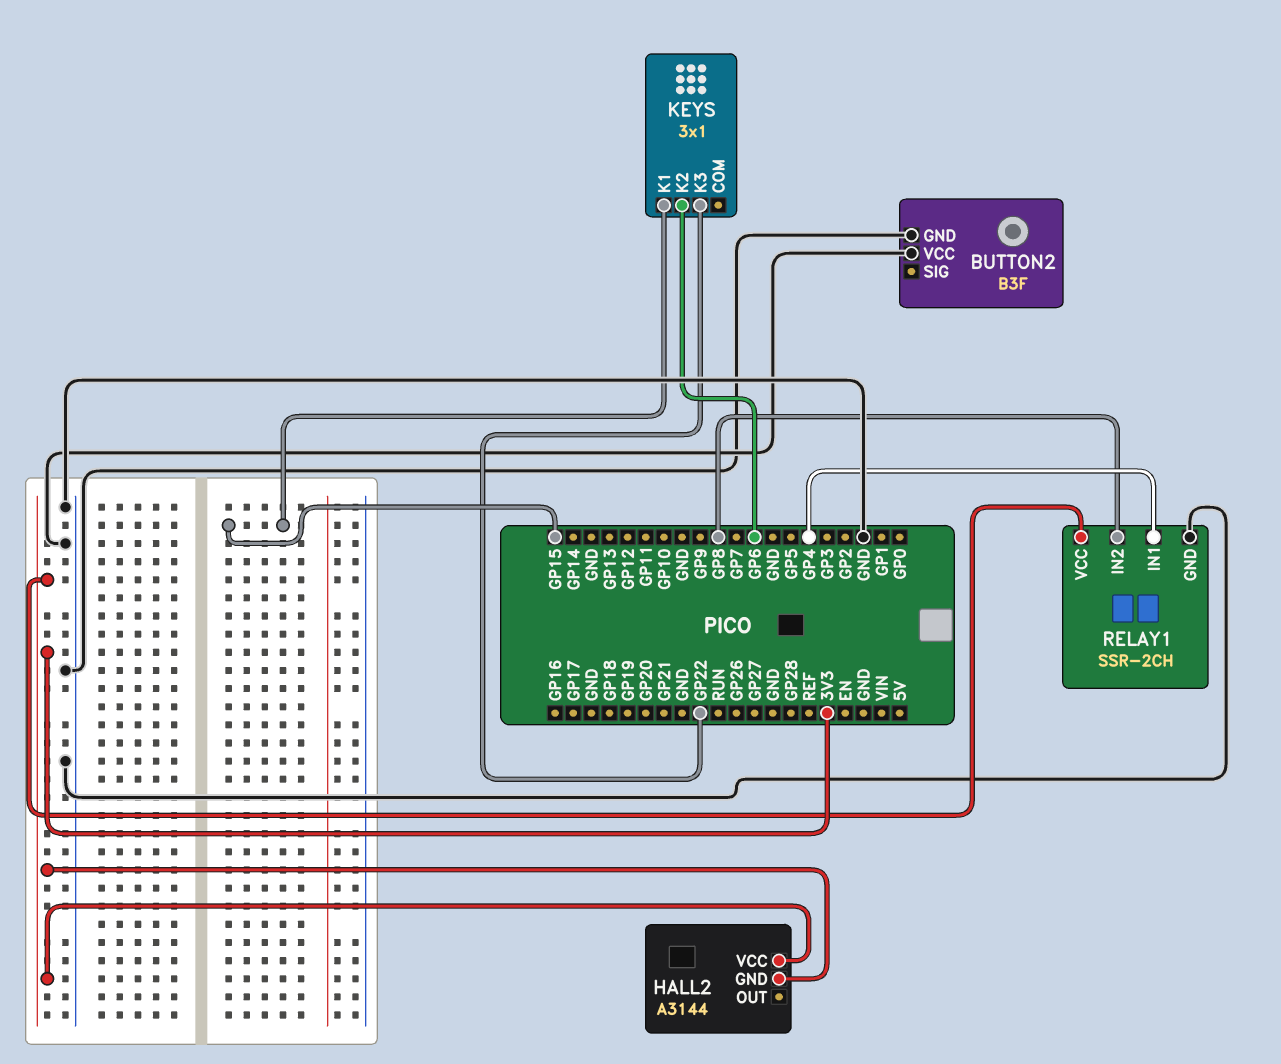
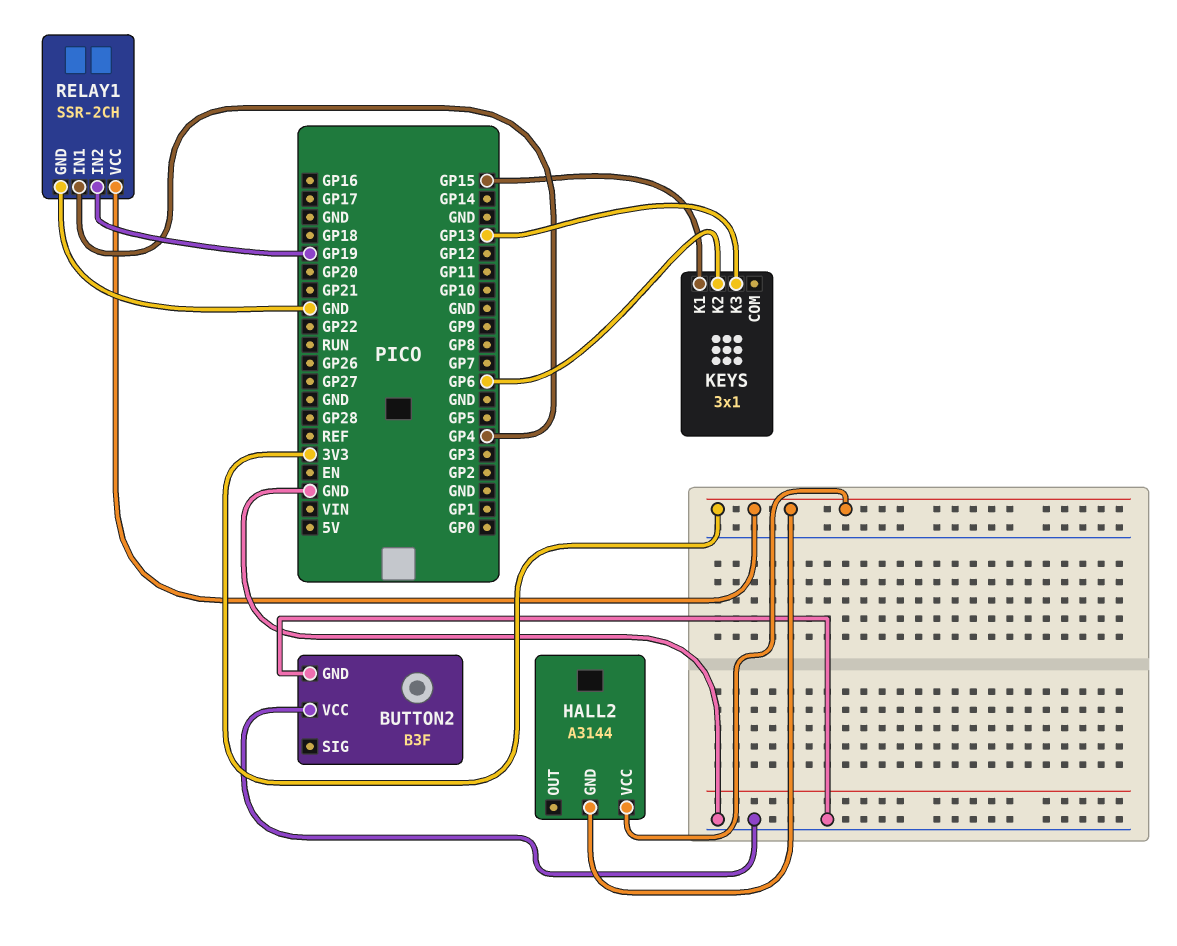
KEYS pin K3: GP22 -> GP13
RELAY1 pin IN2: GP8 -> GP19

